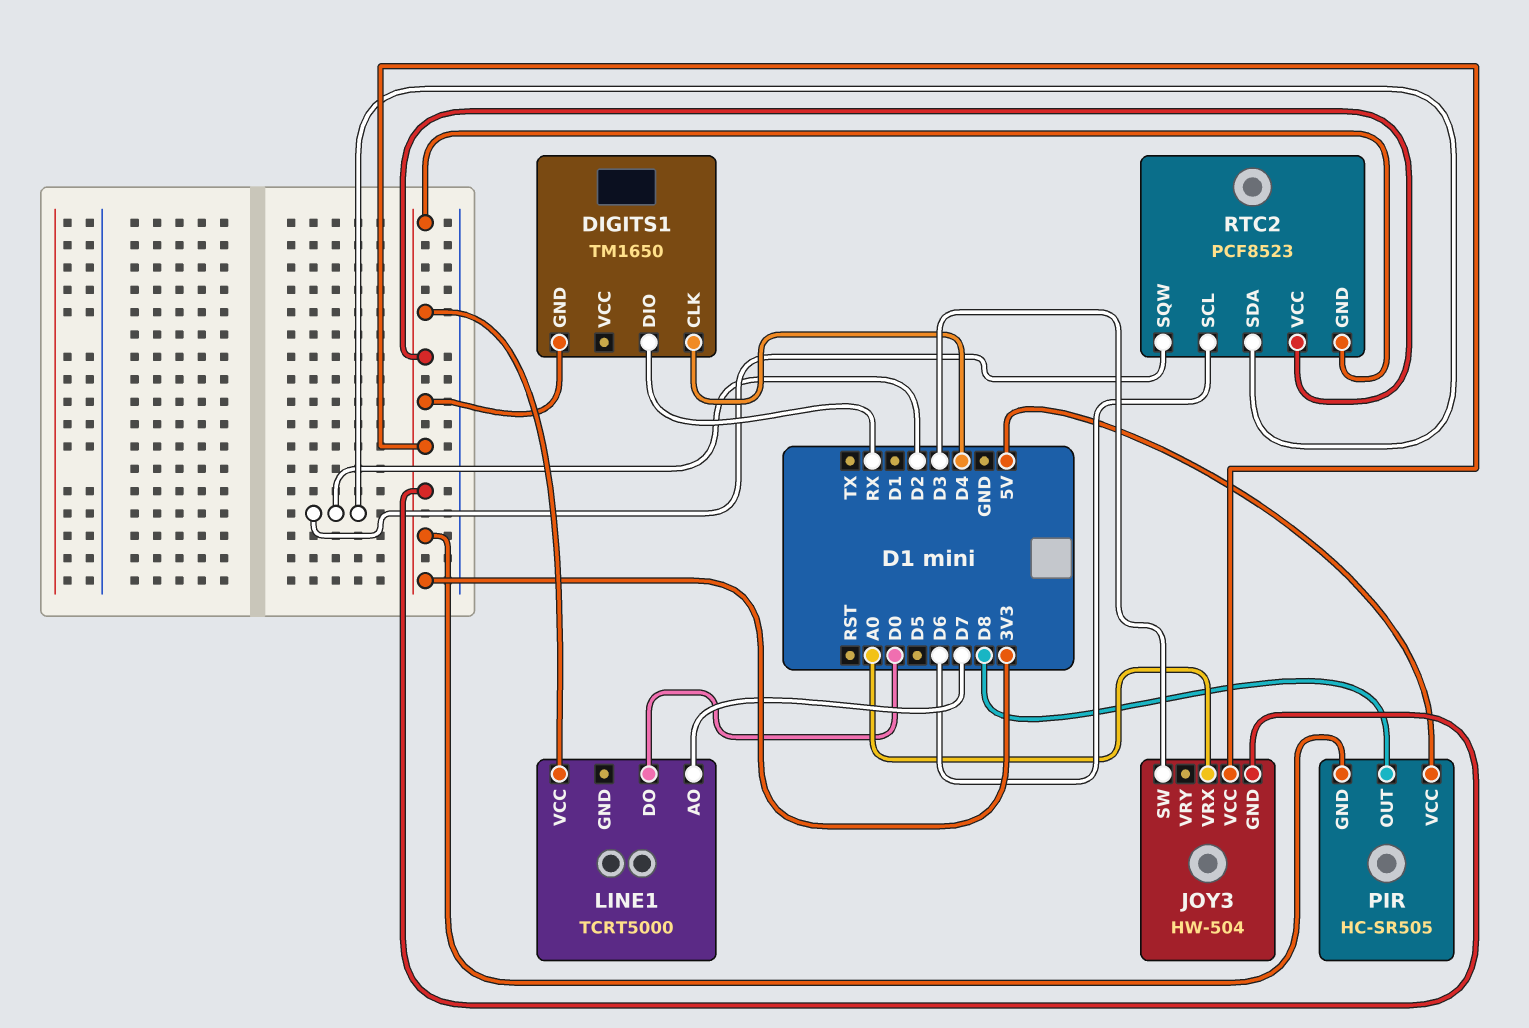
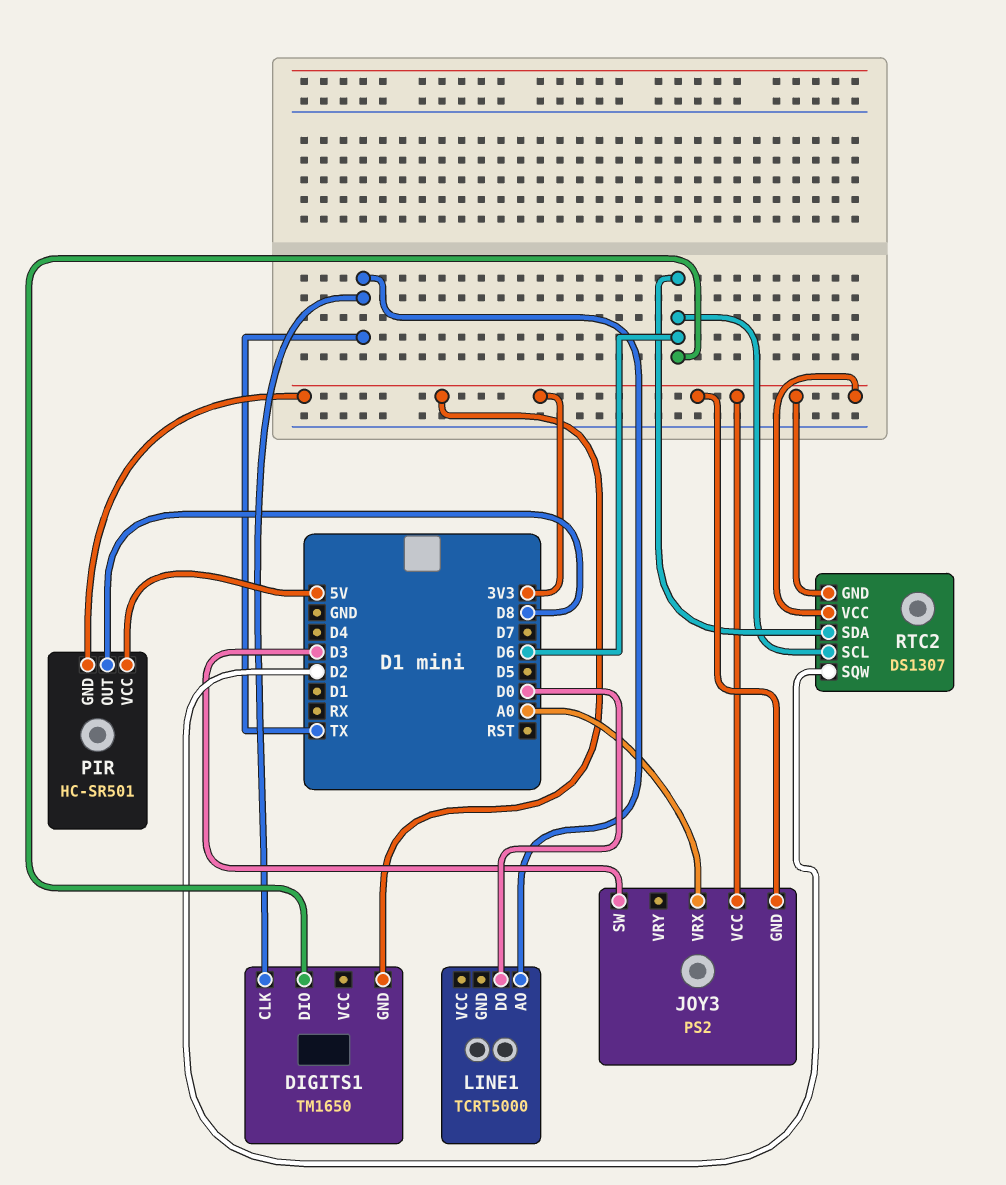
DIGITS1 pin CLK: D4 -> TX
DIGITS1 pin DIO: RX -> D6
JOY3: HW-504 -> PS2
LINE1 pin AO: D7 -> TX
LINE1 pin VCC: 3V3 -> none
PIR: HC-SR505 -> HC-SR501
RTC2: PCF8523 -> DS1307
RTC2 pin SDA: D2 -> D6

